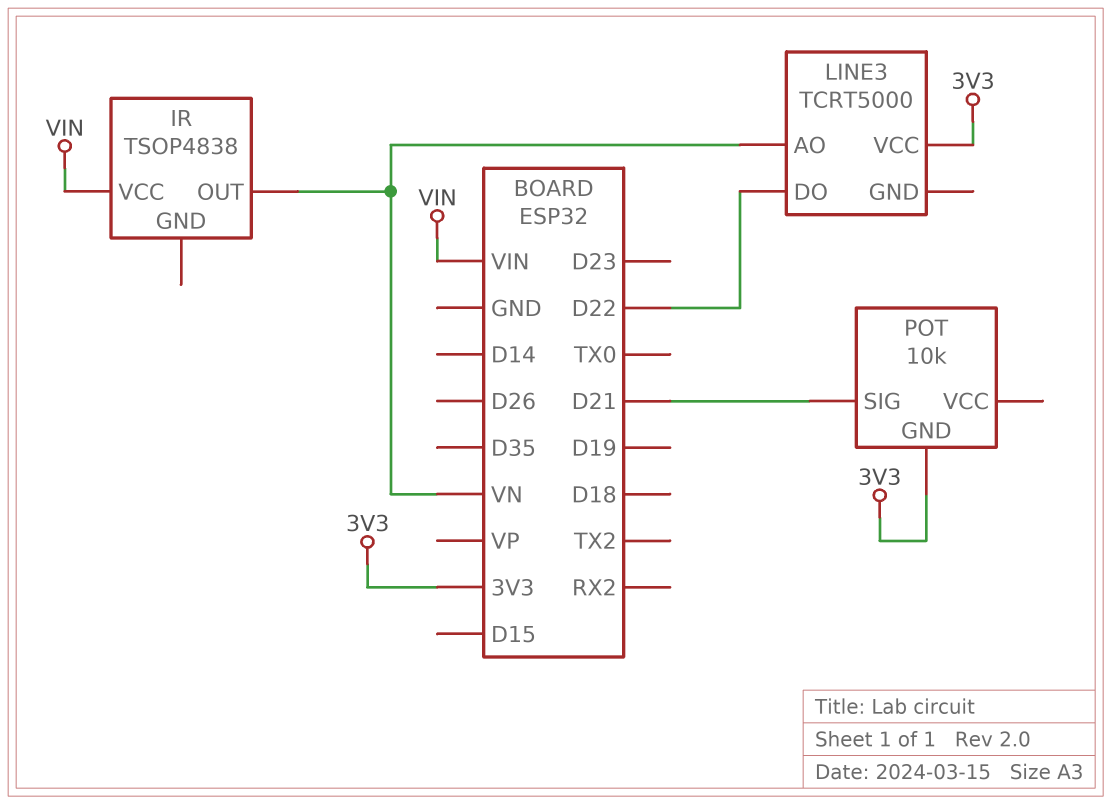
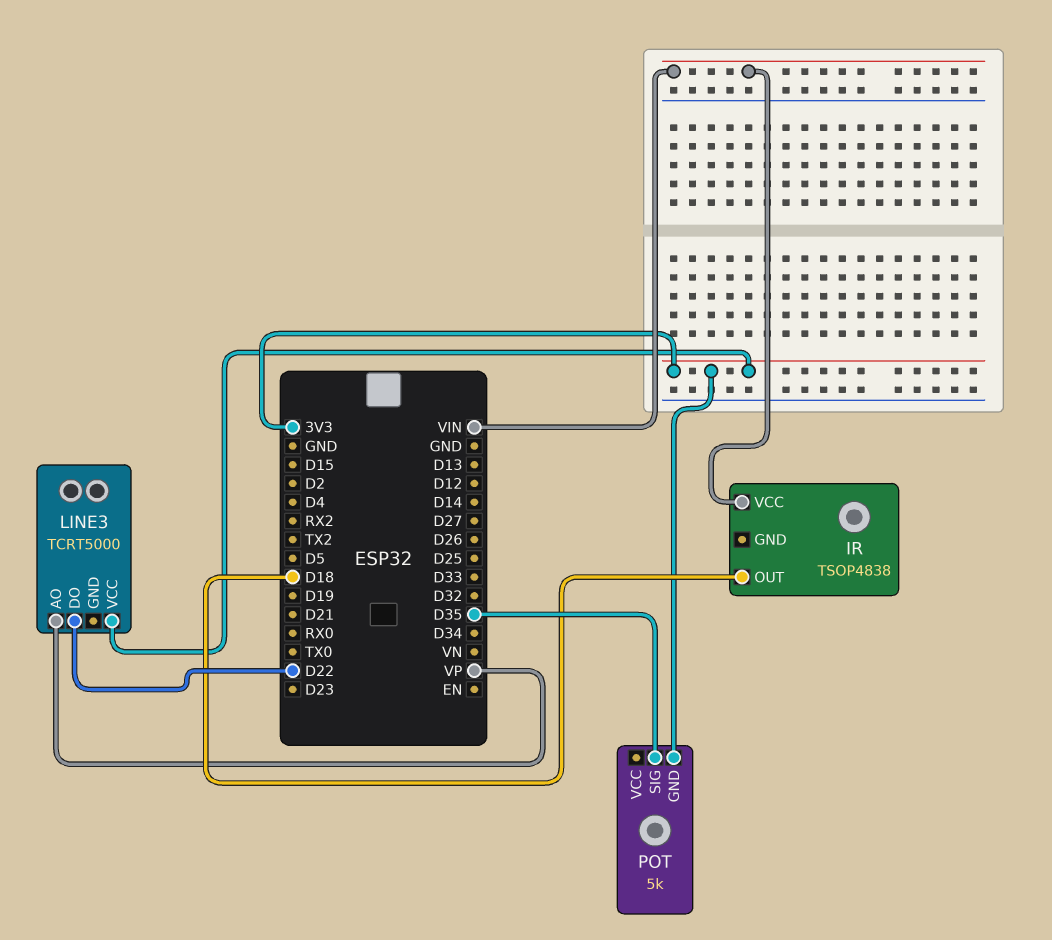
IR pin OUT: VN -> D18
LINE3 pin AO: VN -> VP
POT: 10k -> 5k
POT pin SIG: D21 -> D35

